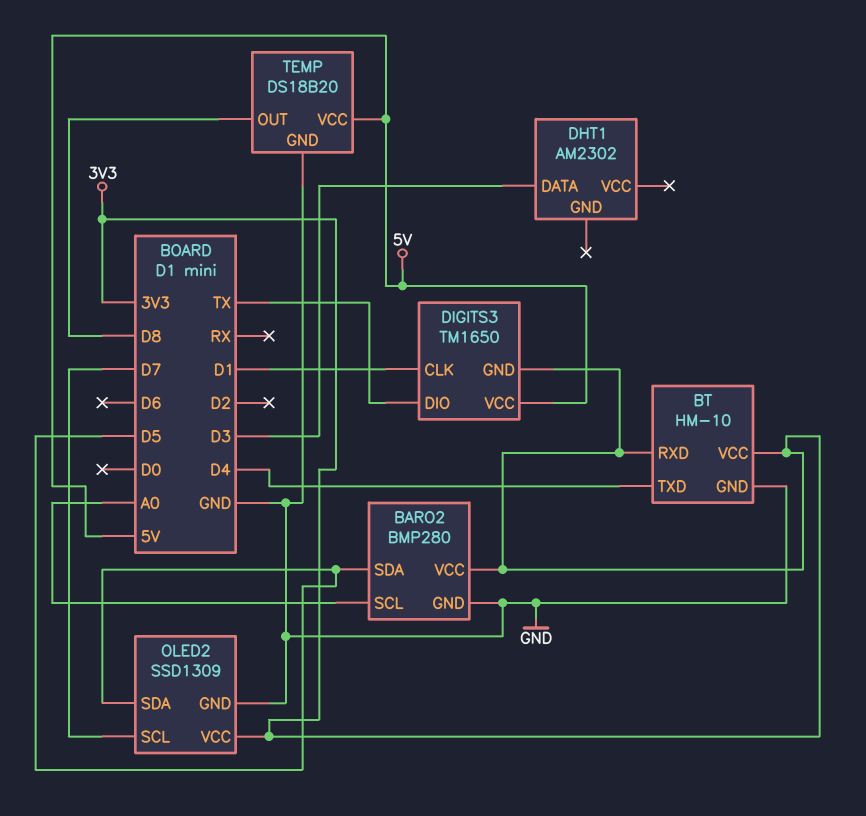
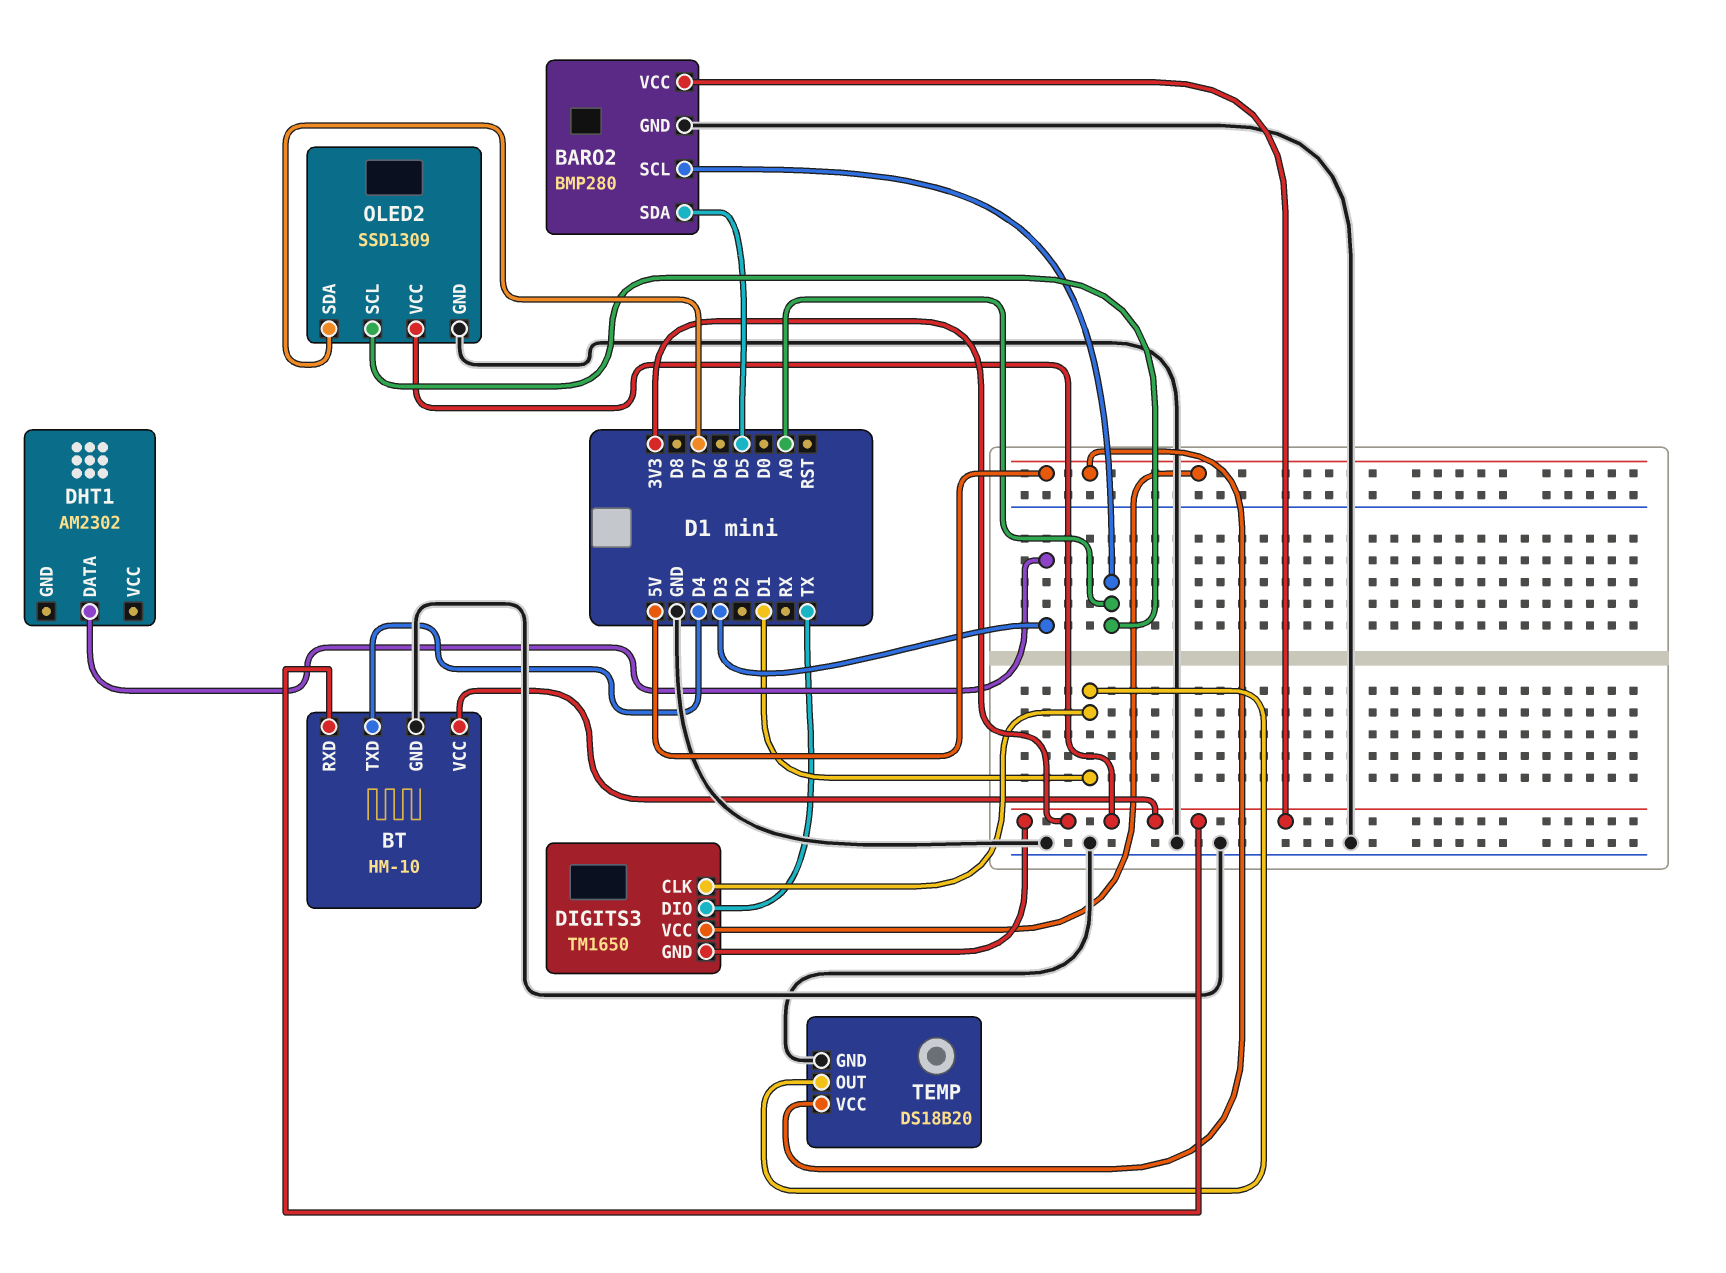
OLED2 pin SCL: D7 -> A0
OLED2 pin SDA: D5 -> D7
TEMP pin OUT: D8 -> D1

